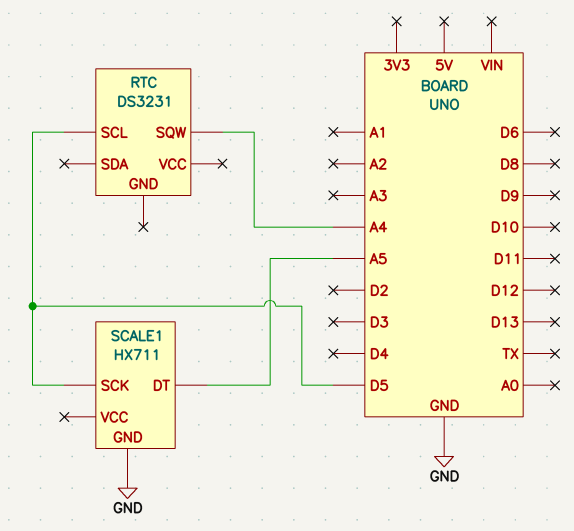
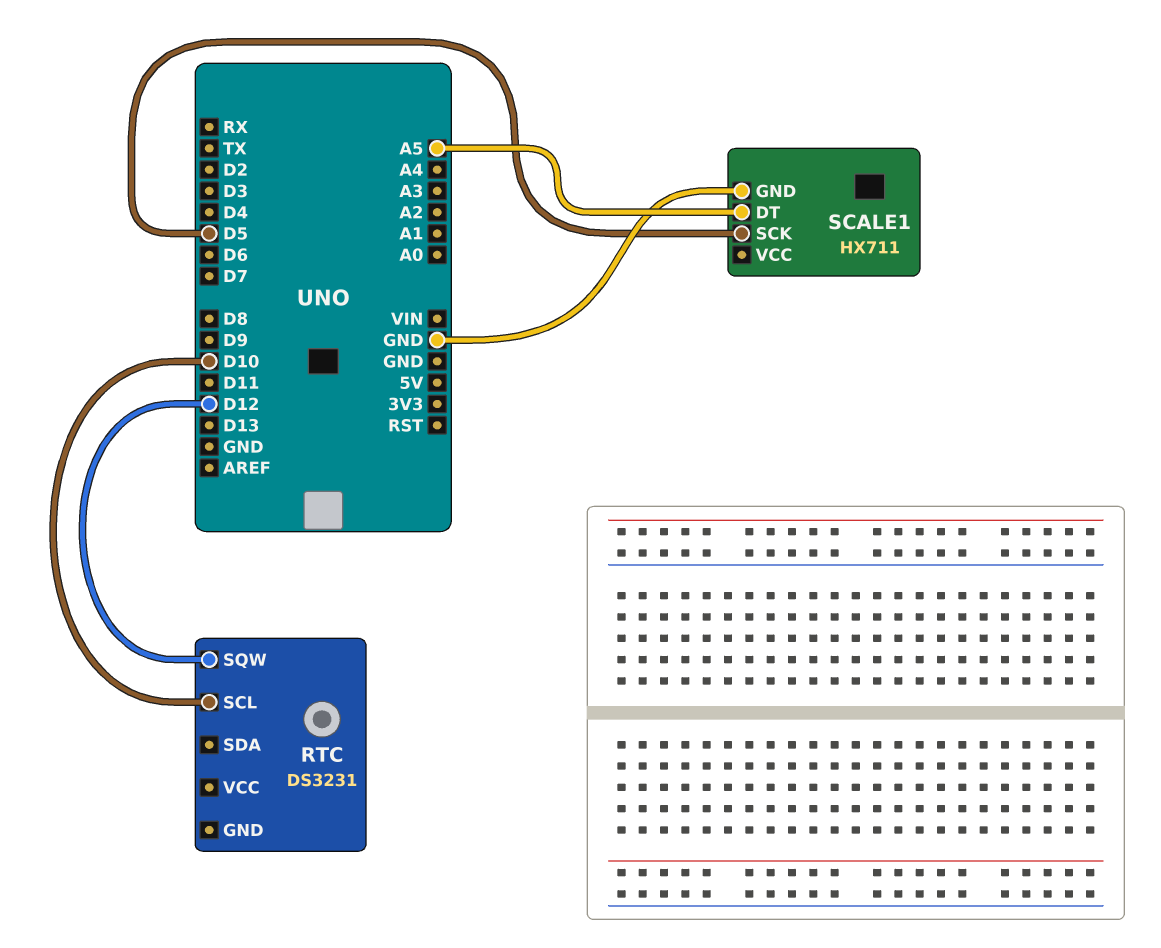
RTC pin SCL: D5 -> D10
RTC pin SQW: A4 -> D12

